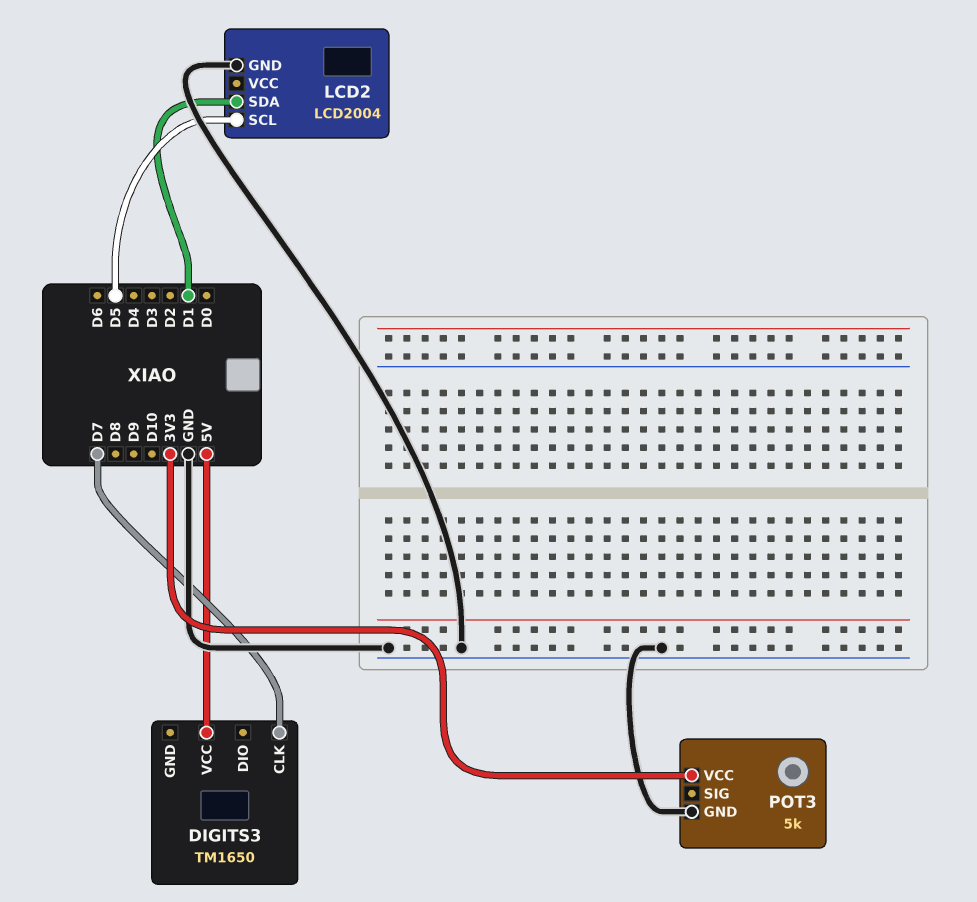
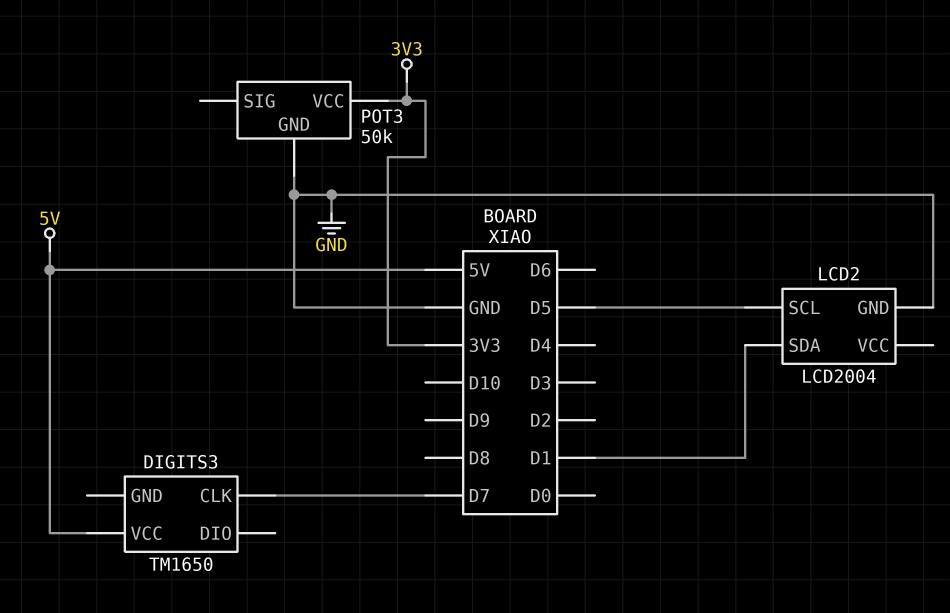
POT3: 5k -> 50k

